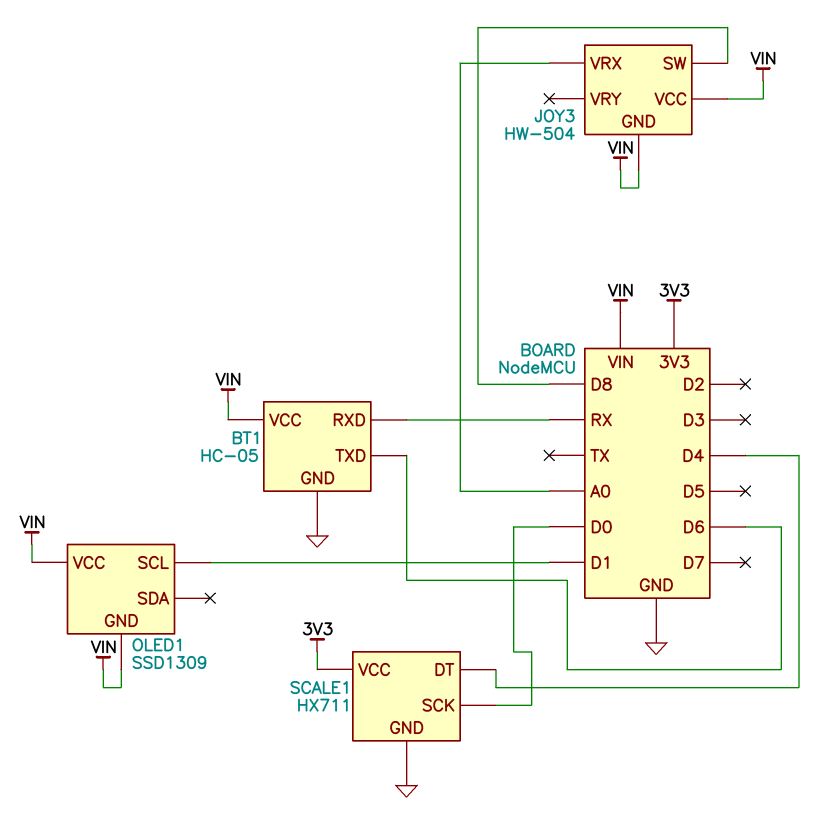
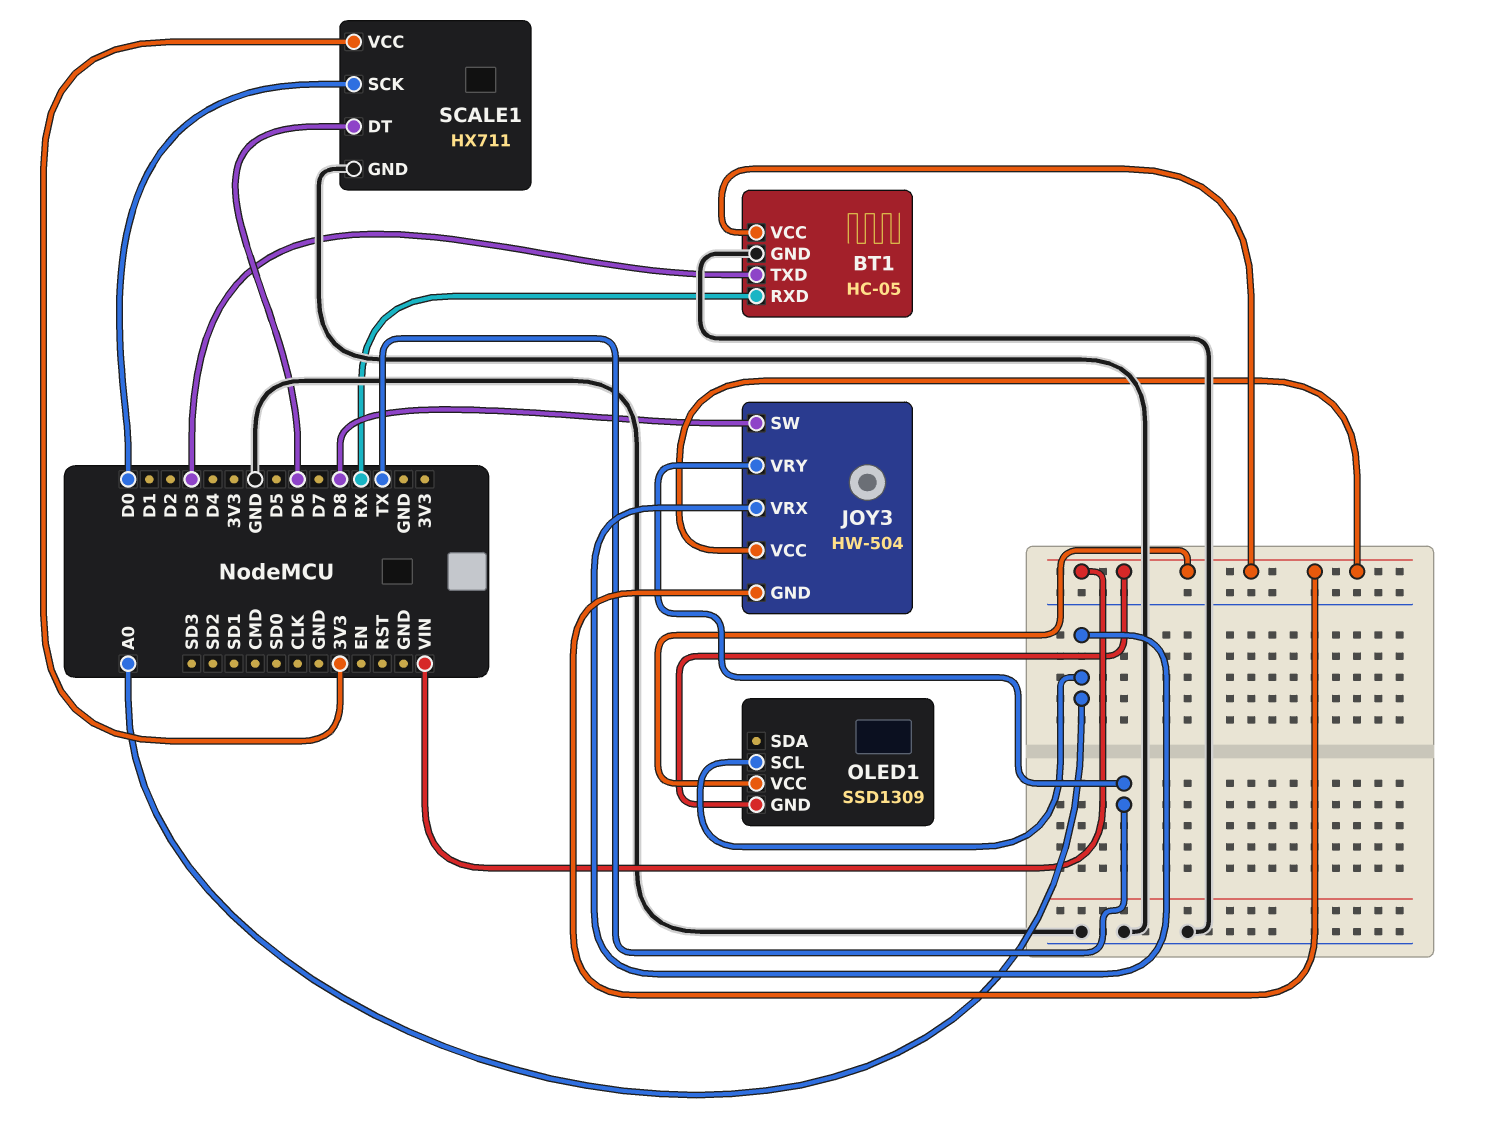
BT1 pin TXD: D6 -> D3
JOY3 pin VRY: none -> TX
OLED1 pin SCL: D1 -> A0
SCALE1 pin DT: D4 -> D6

